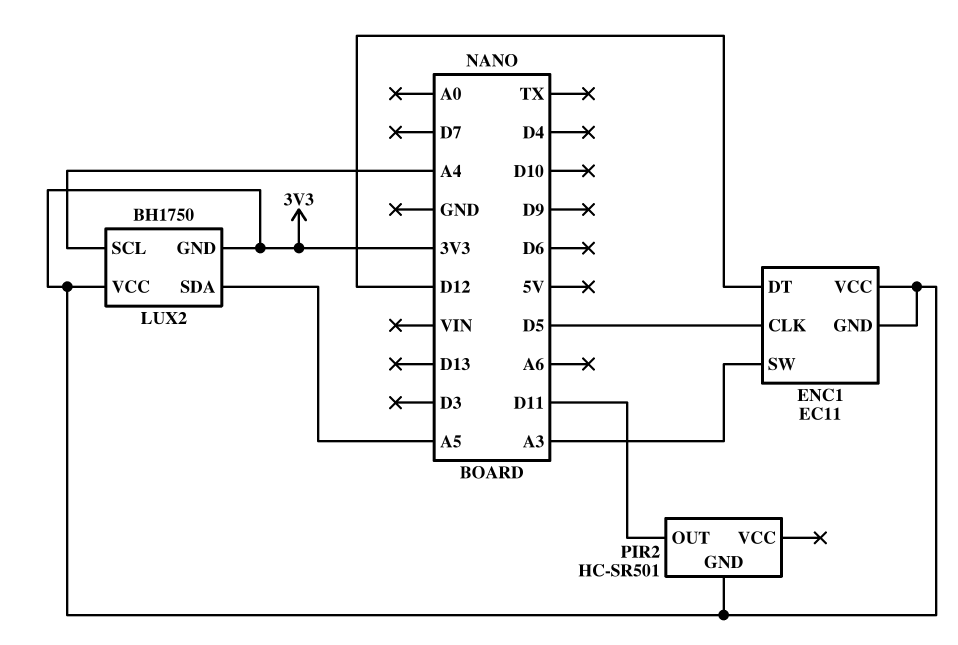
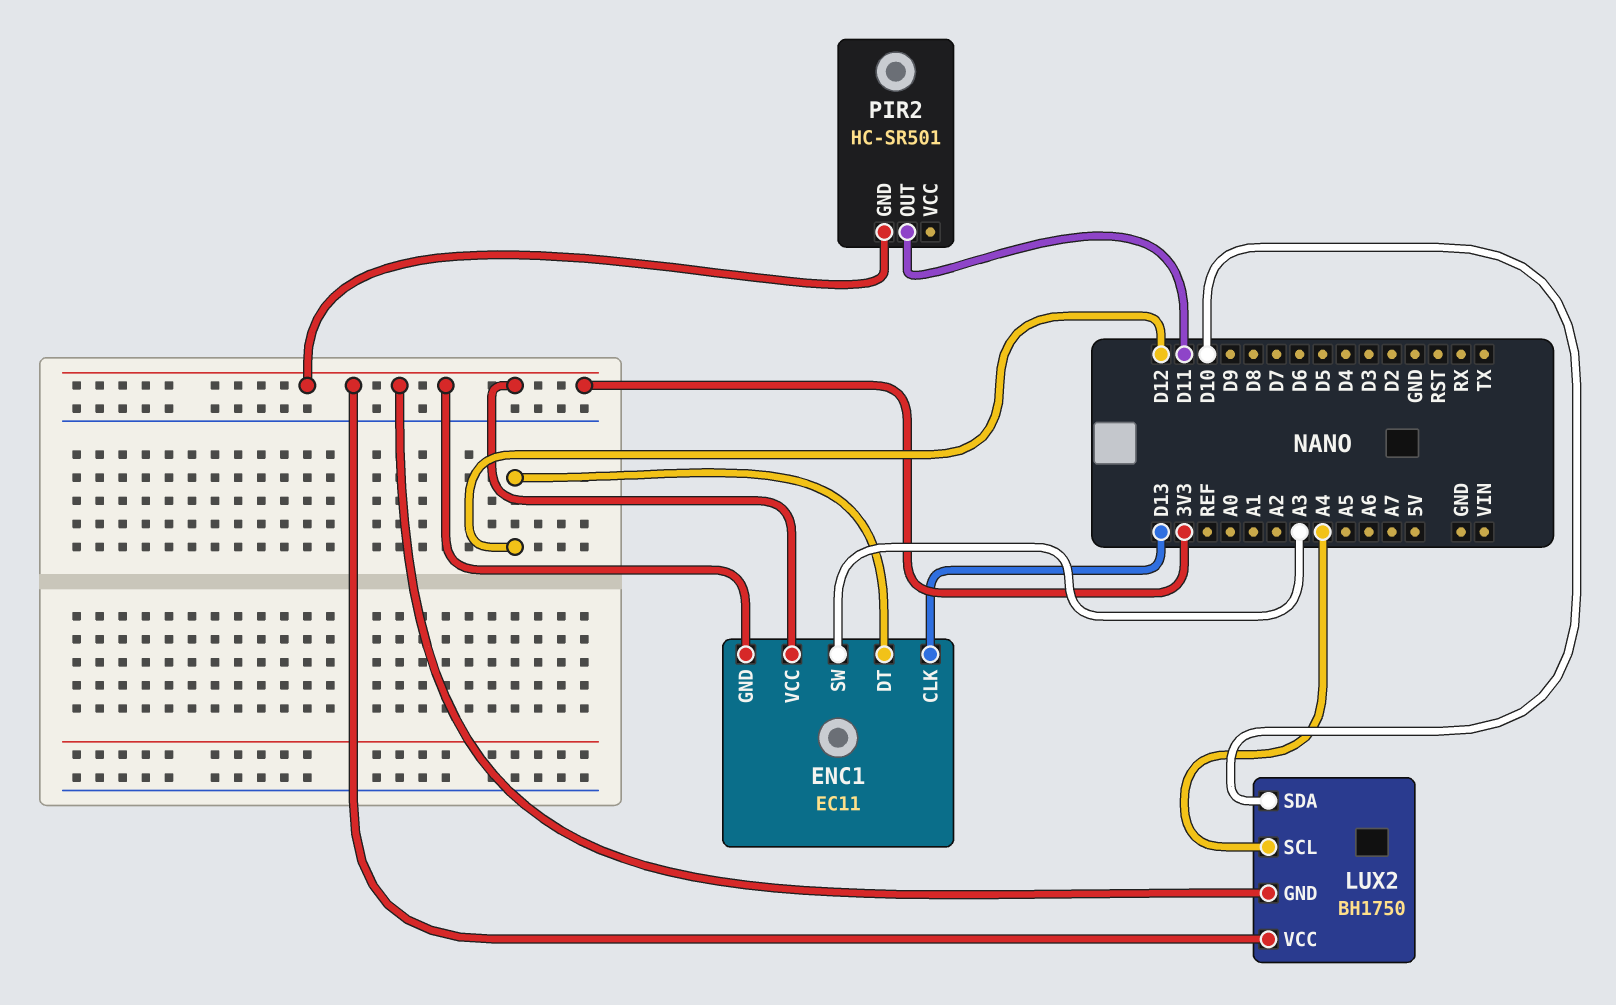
ENC1 pin CLK: D5 -> D13
LUX2 pin SDA: A5 -> D10

